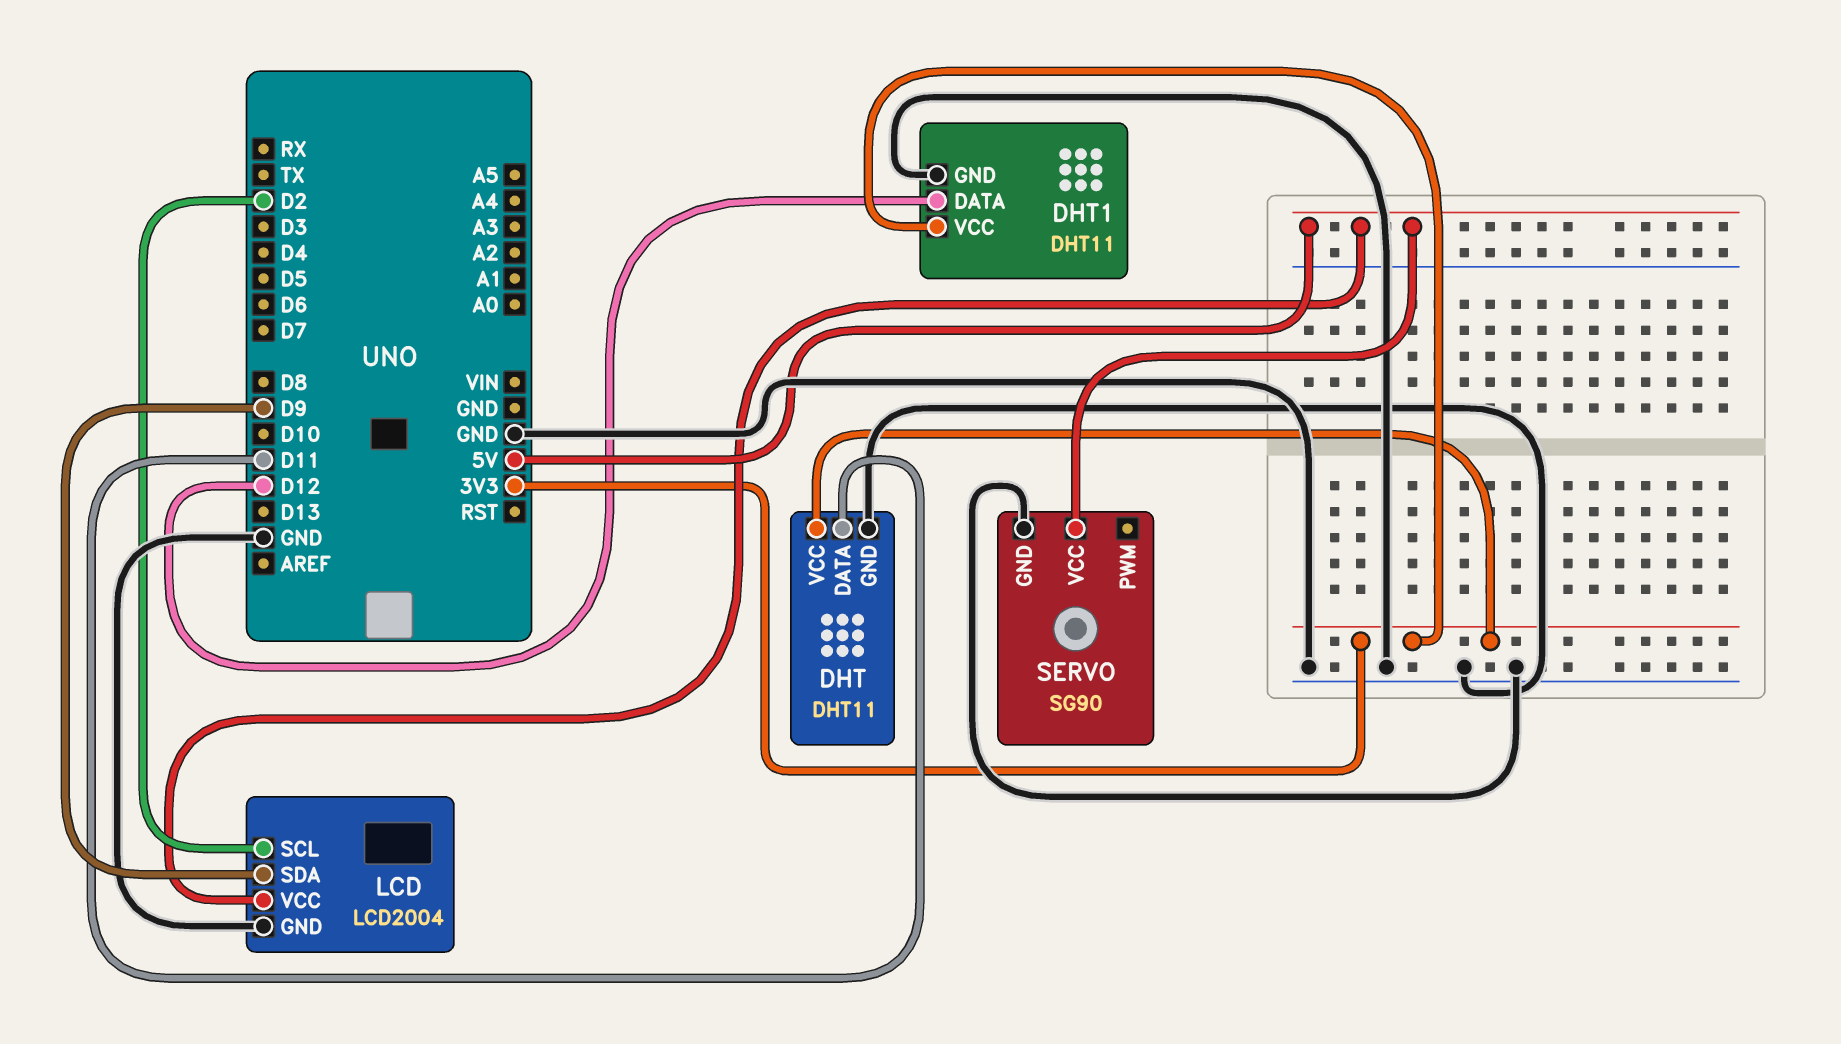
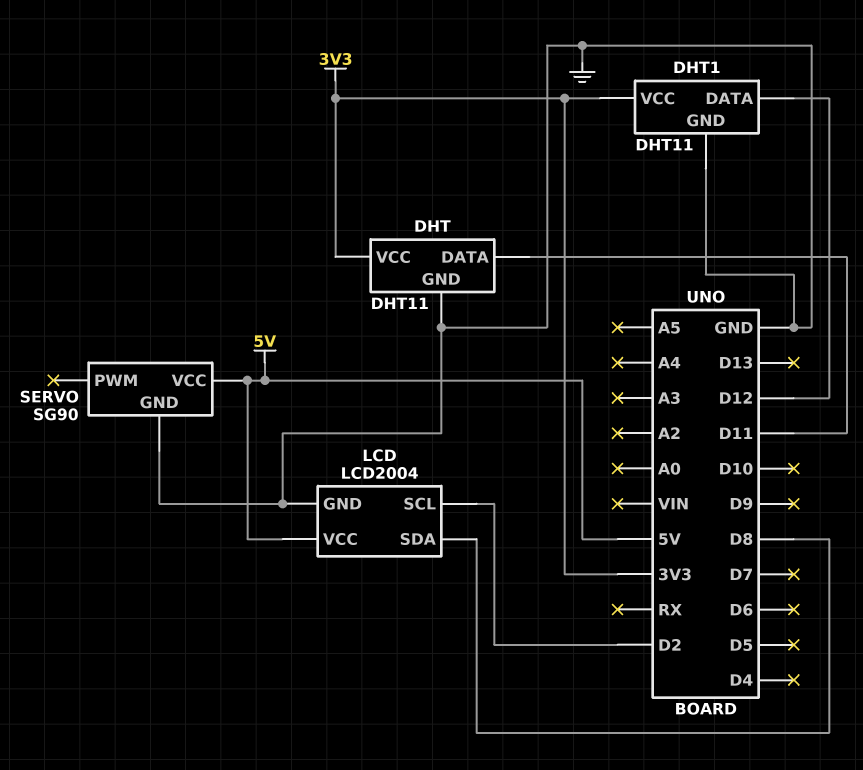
LCD pin SDA: D9 -> D8

